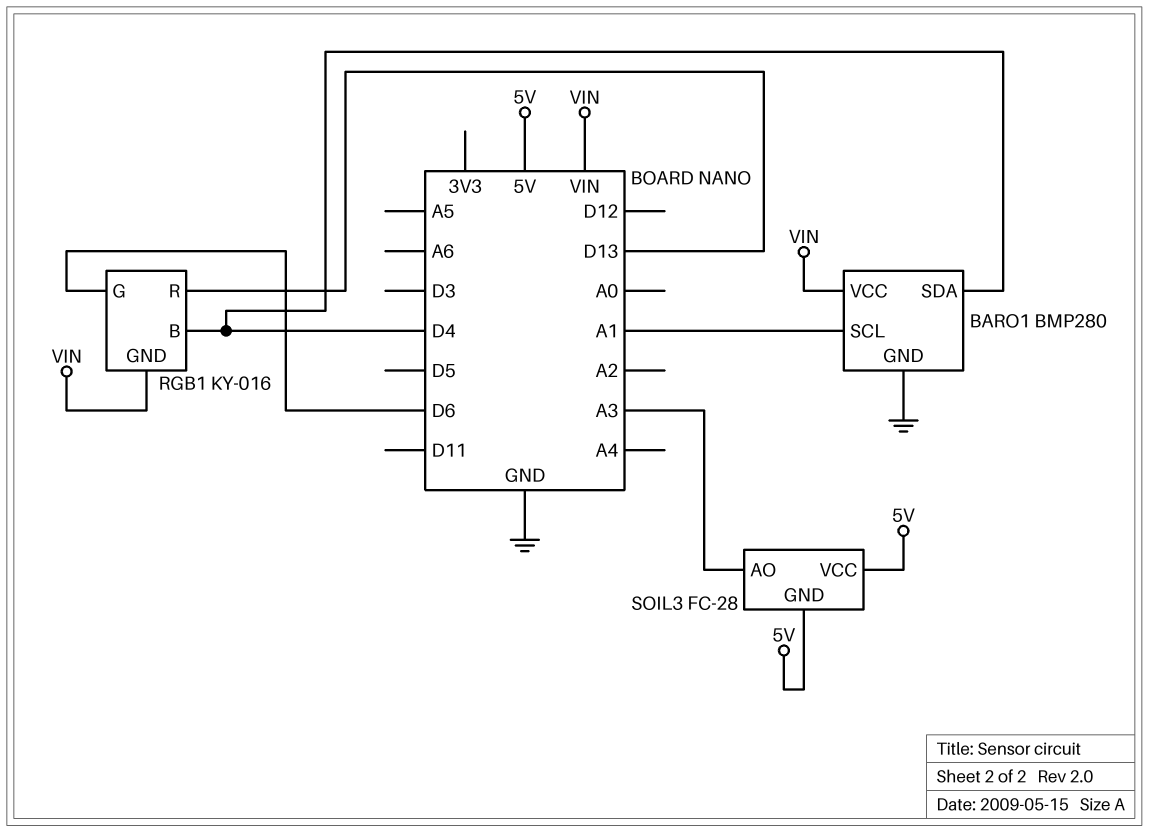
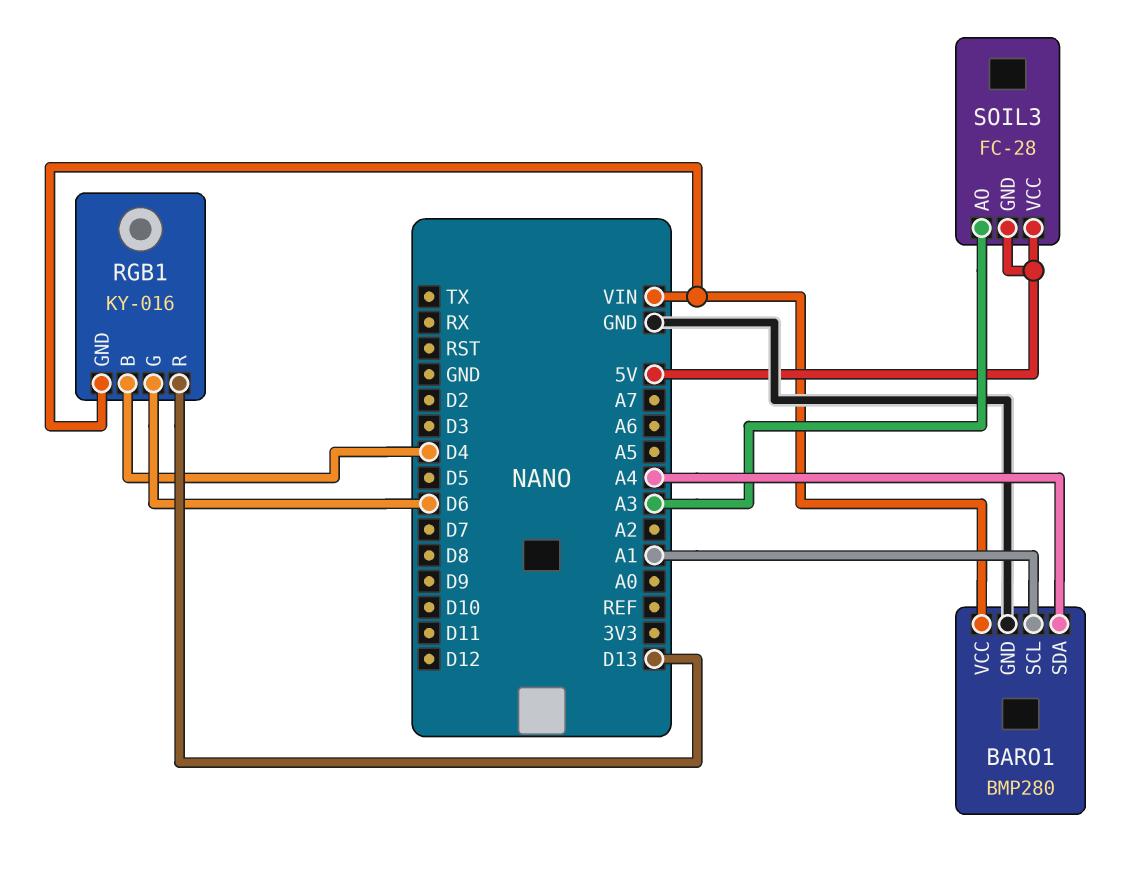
BARO1 pin SDA: D4 -> A4

